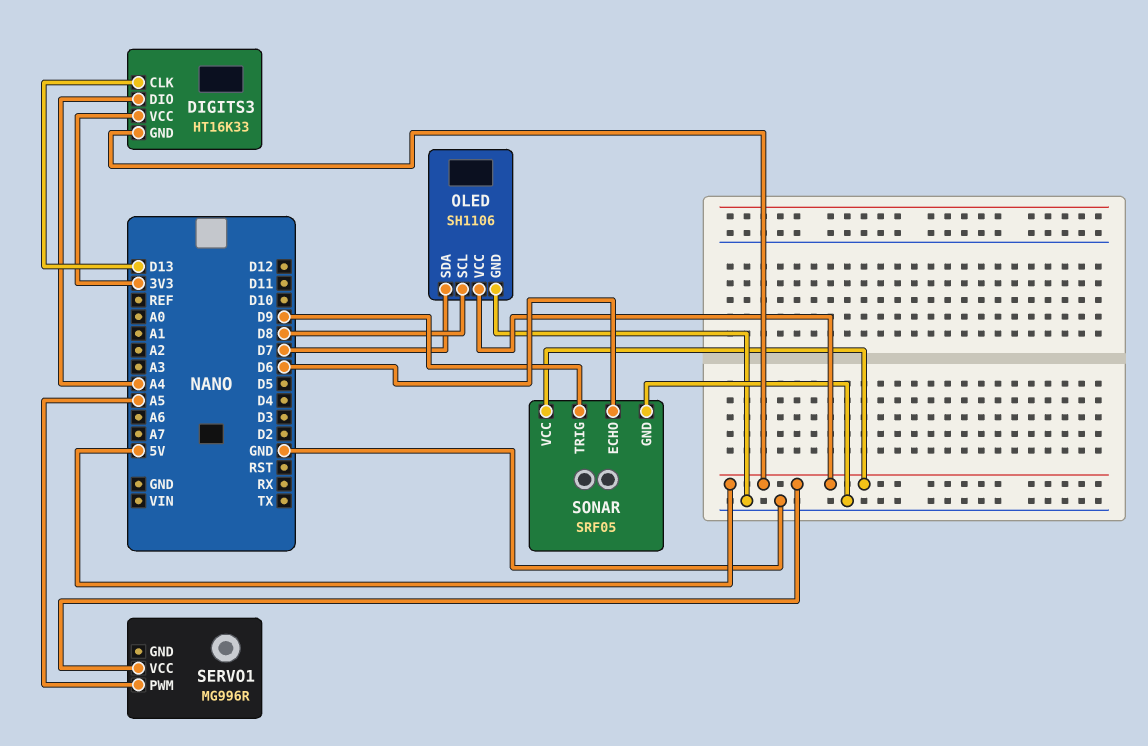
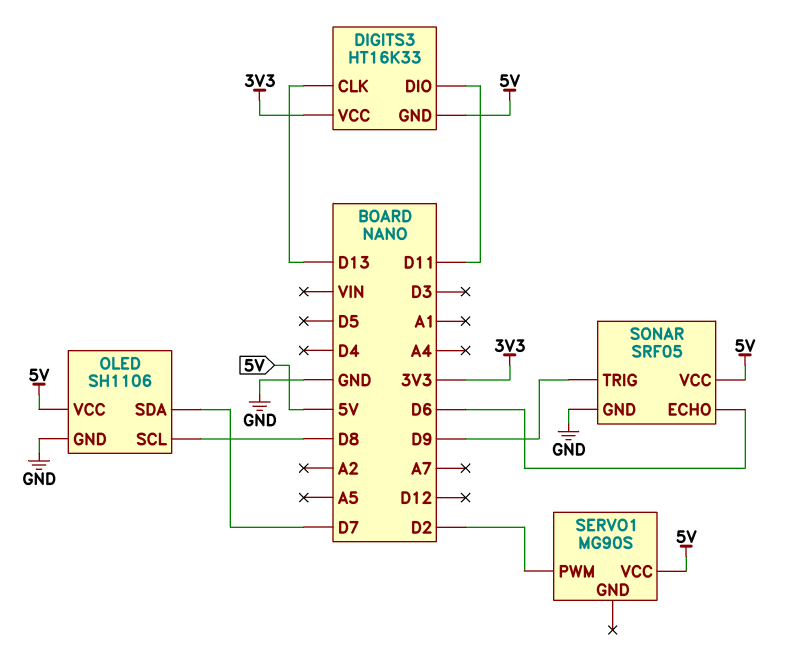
DIGITS3 pin DIO: A4 -> D11
SERVO1: MG996R -> MG90S
SERVO1 pin PWM: A5 -> D2

